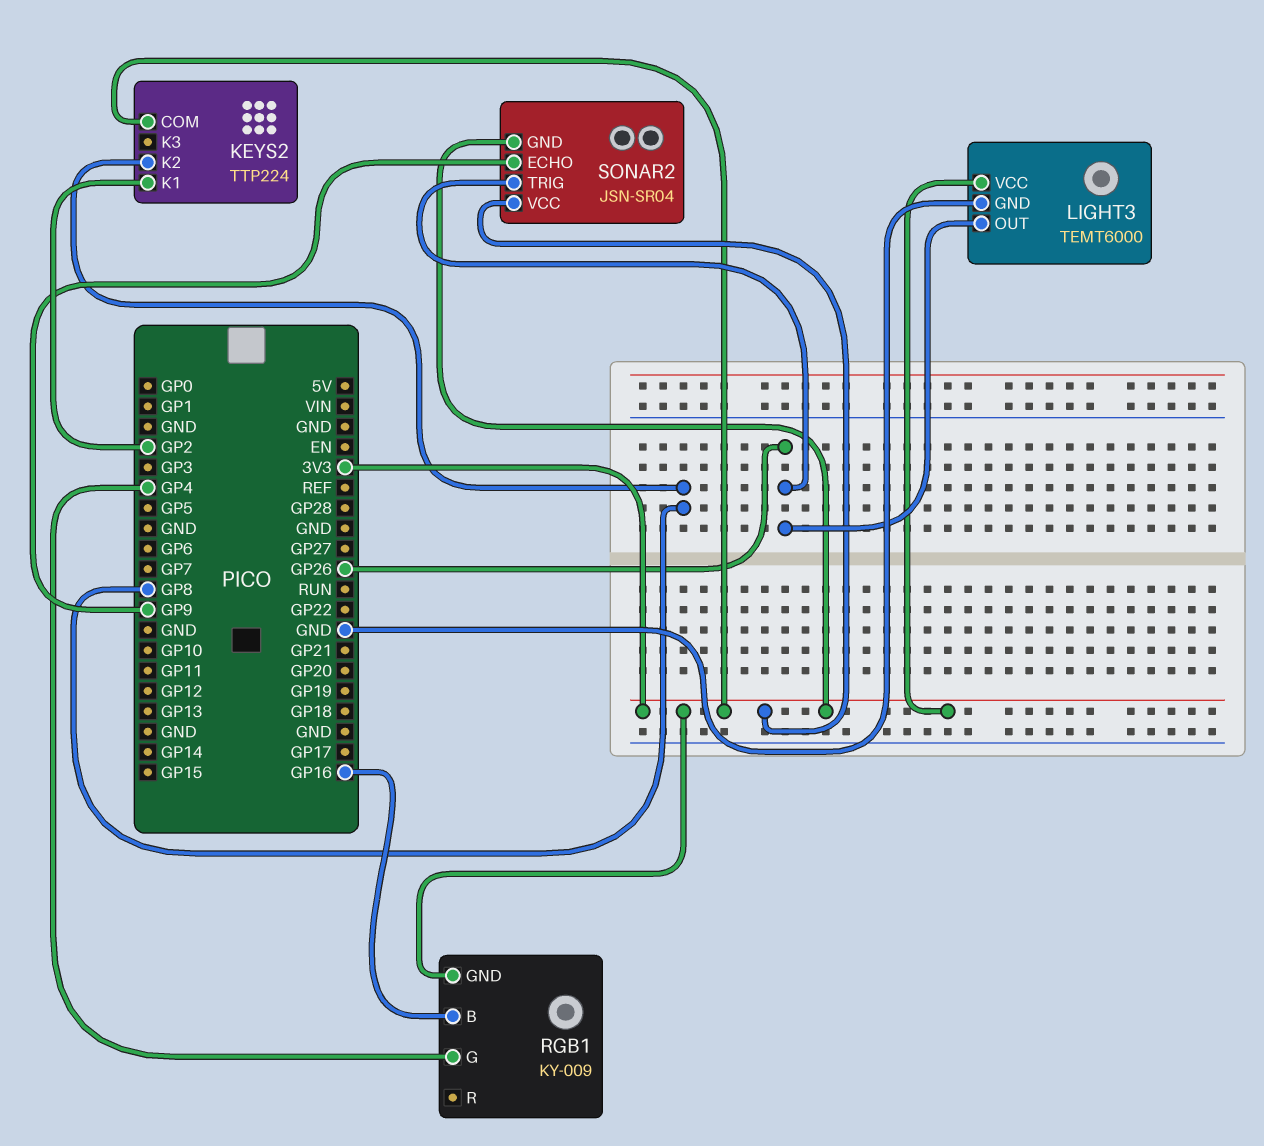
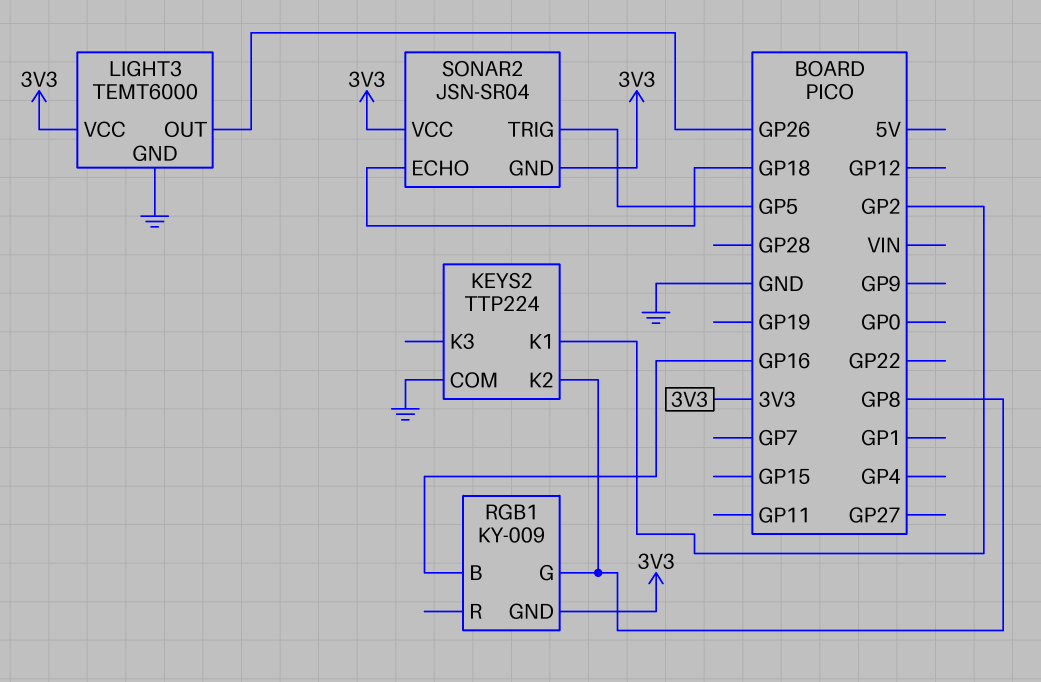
KEYS2 pin COM: 3V3 -> GND
RGB1 pin G: GP4 -> GP8
SONAR2 pin ECHO: GP9 -> GP18
SONAR2 pin TRIG: GP26 -> GP5

